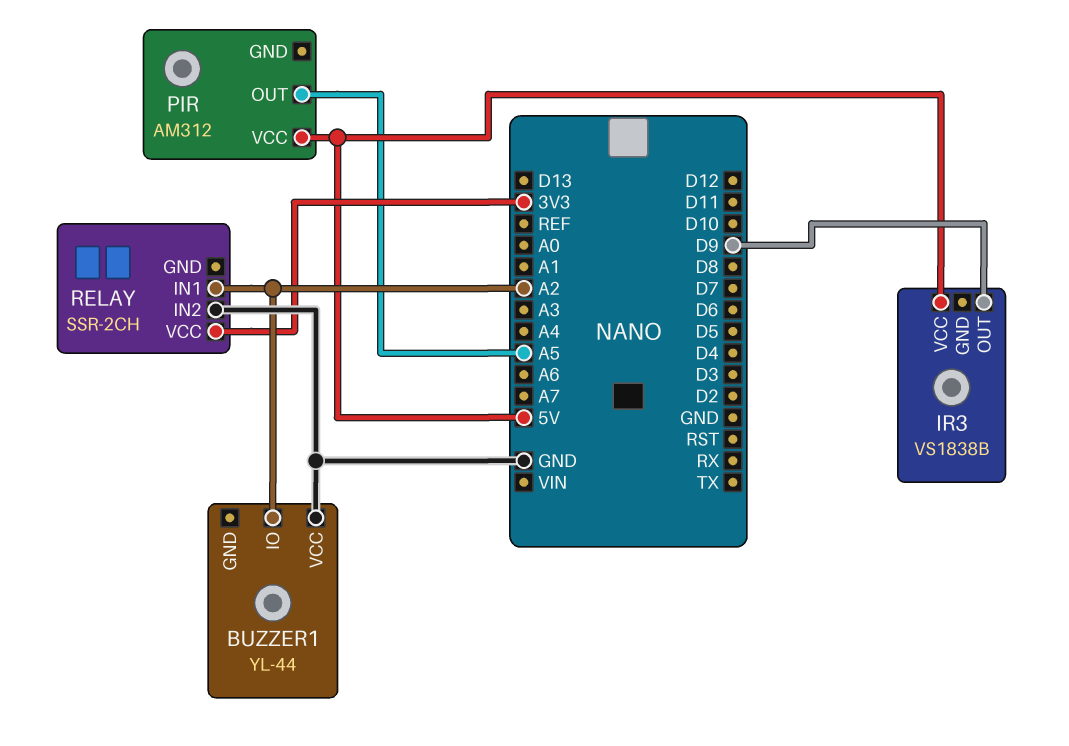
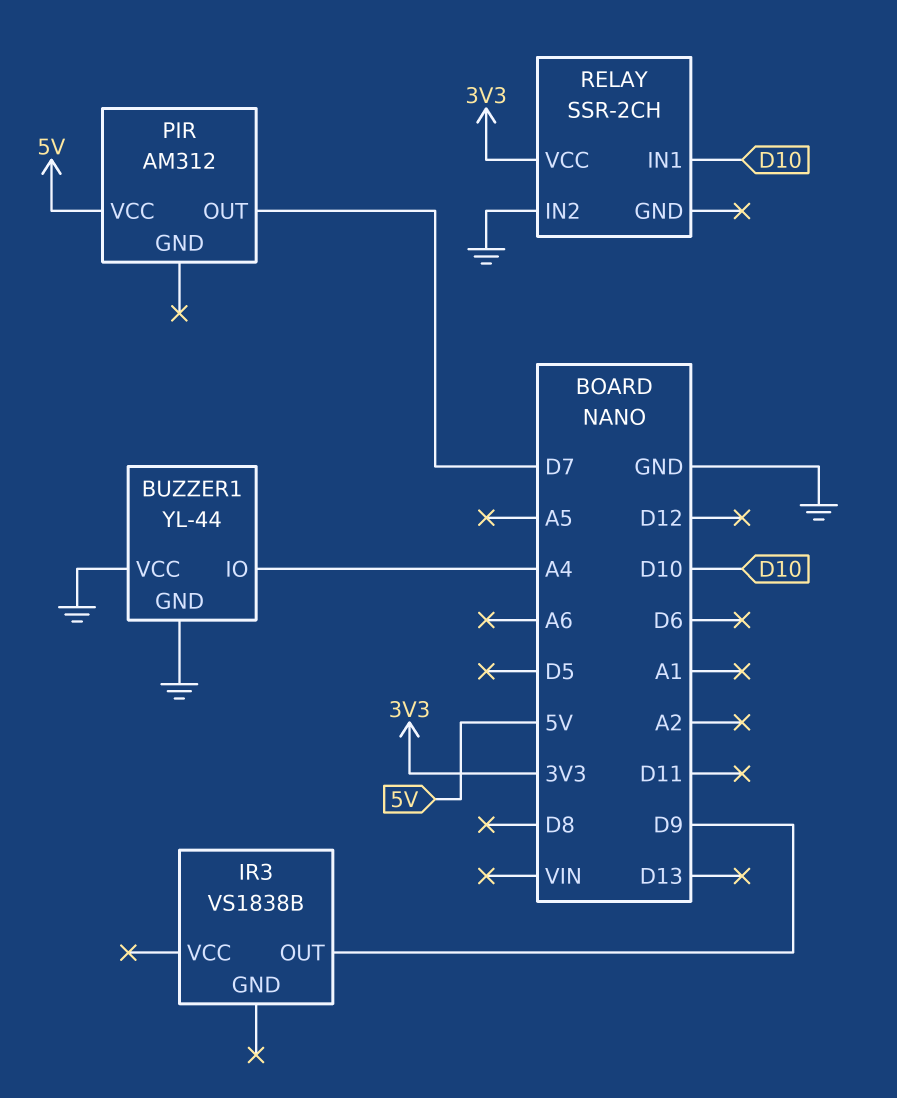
BUZZER1 pin GND: none -> GND
BUZZER1 pin IO: A2 -> A4
IR3 pin VCC: 5V -> none
PIR pin OUT: A5 -> D7
RELAY pin IN1: A2 -> D10

